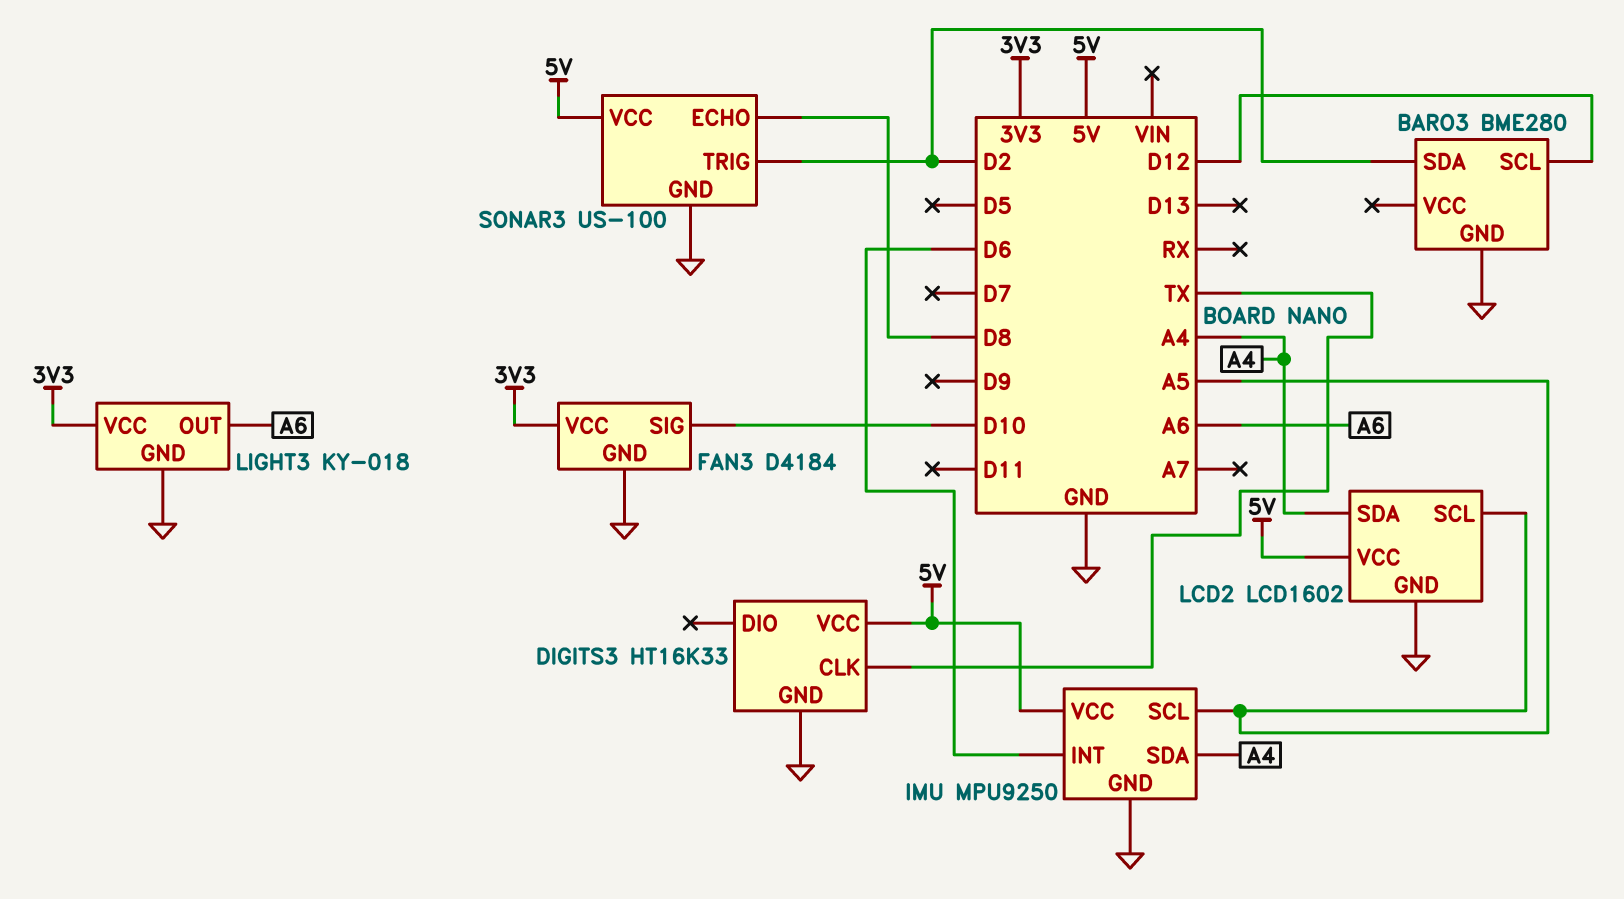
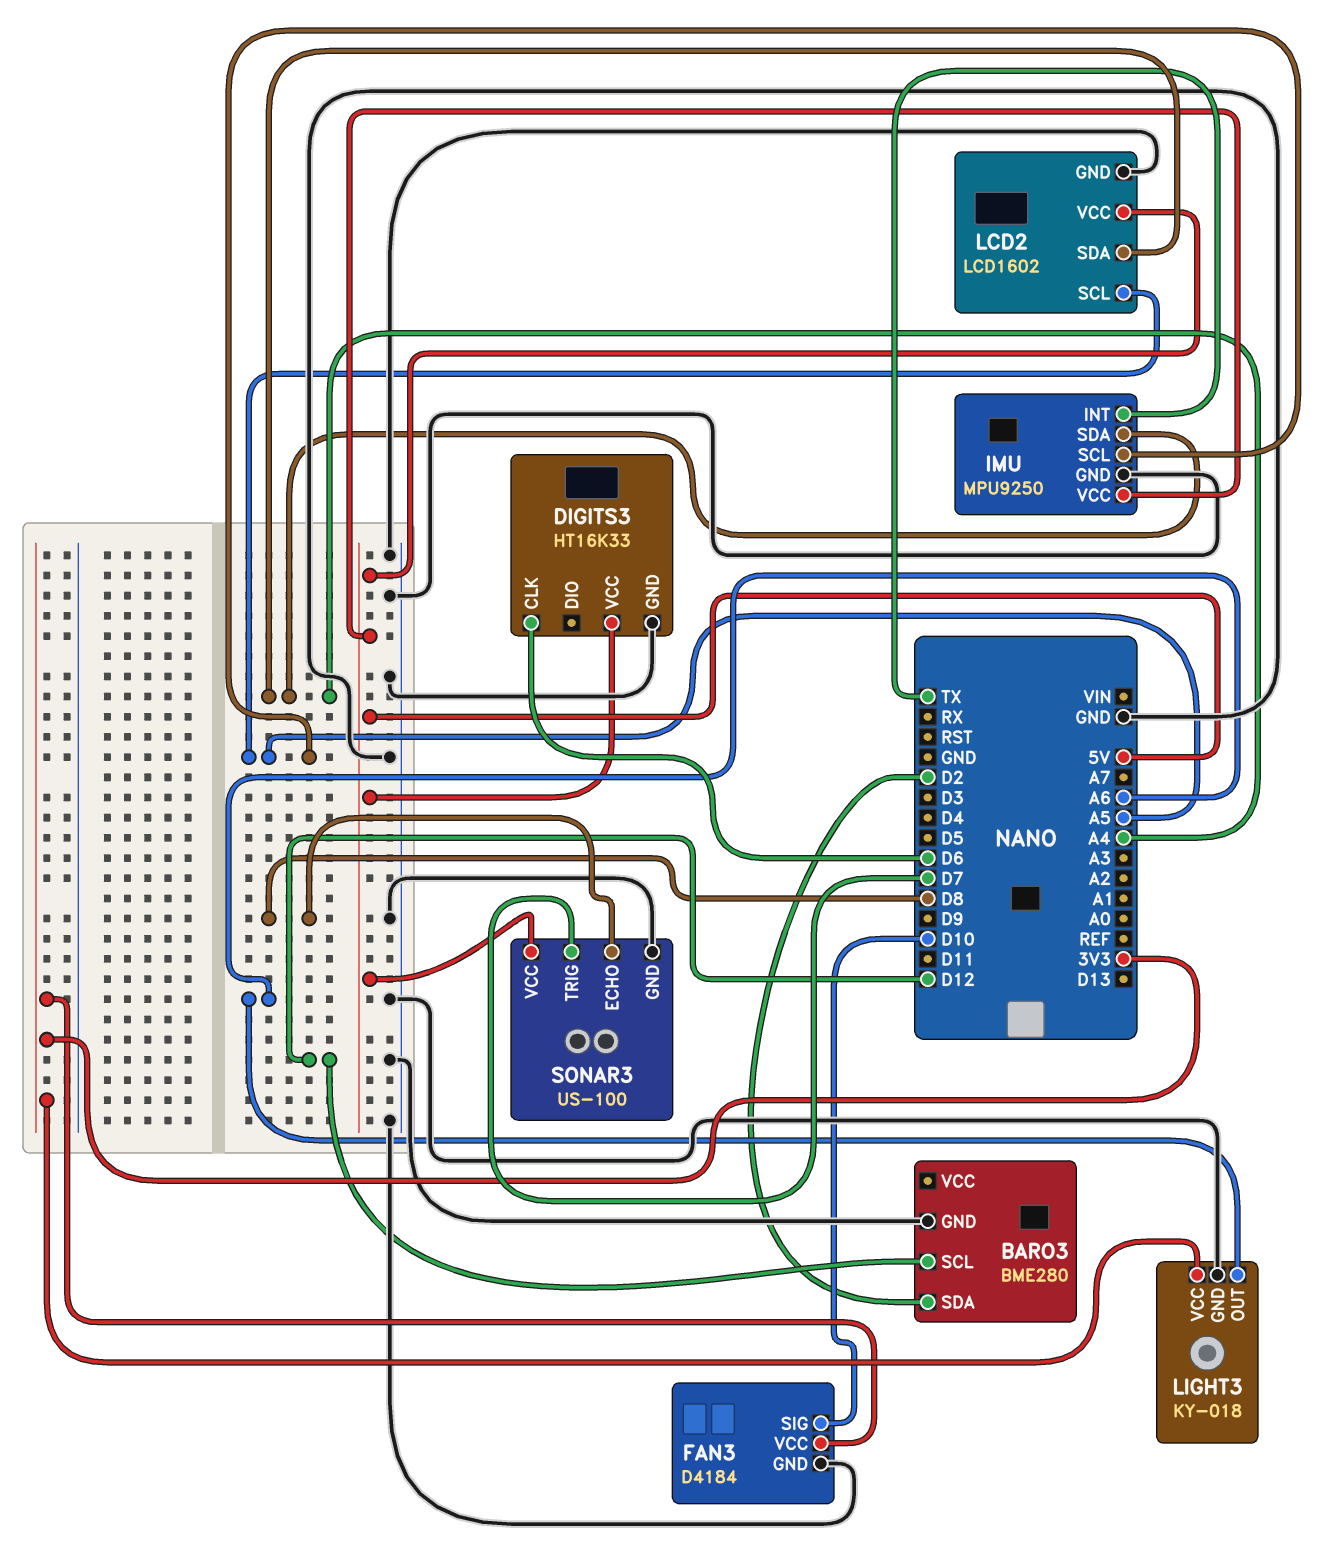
DIGITS3 pin CLK: TX -> D6
IMU pin INT: D6 -> TX
SONAR3 pin TRIG: D2 -> D7

